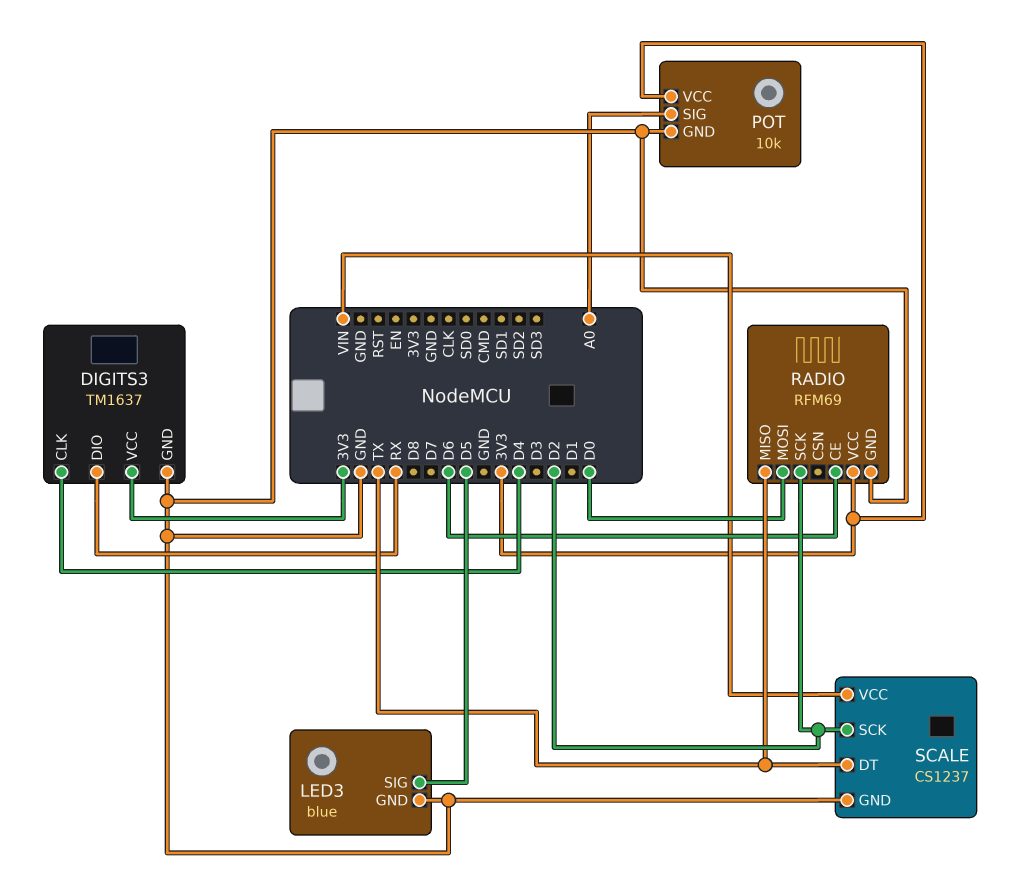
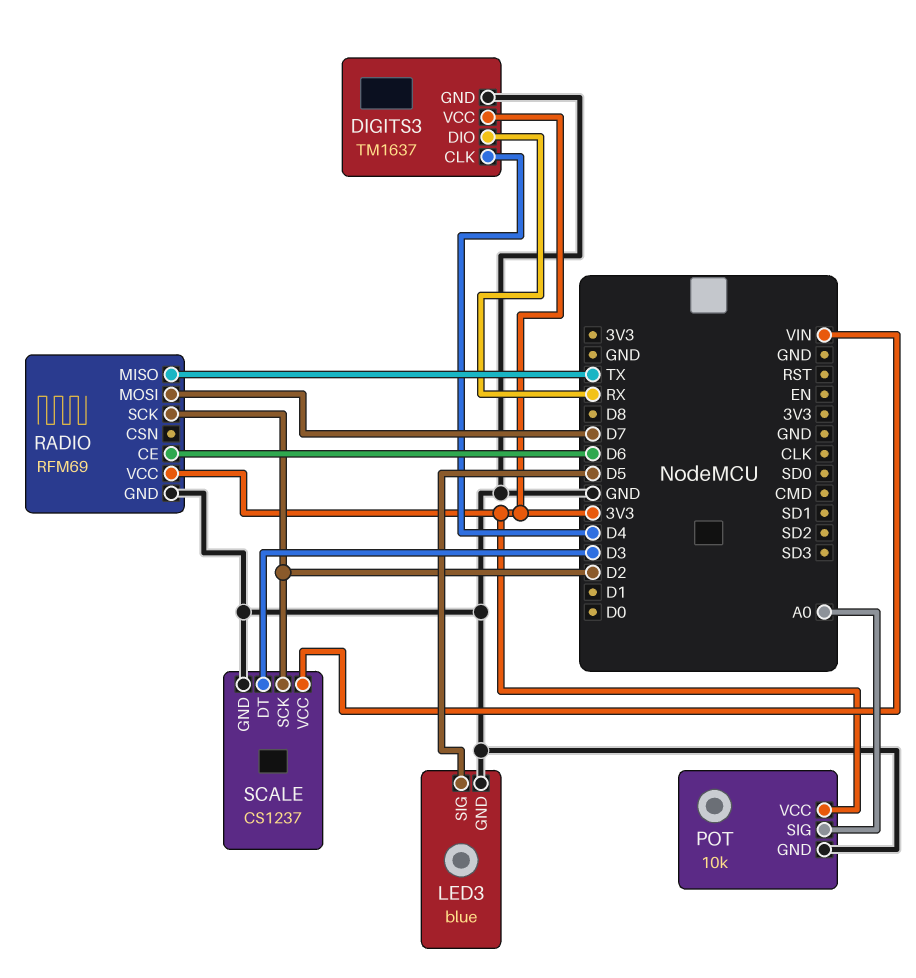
RADIO pin MOSI: D0 -> D7
SCALE pin DT: TX -> D3

